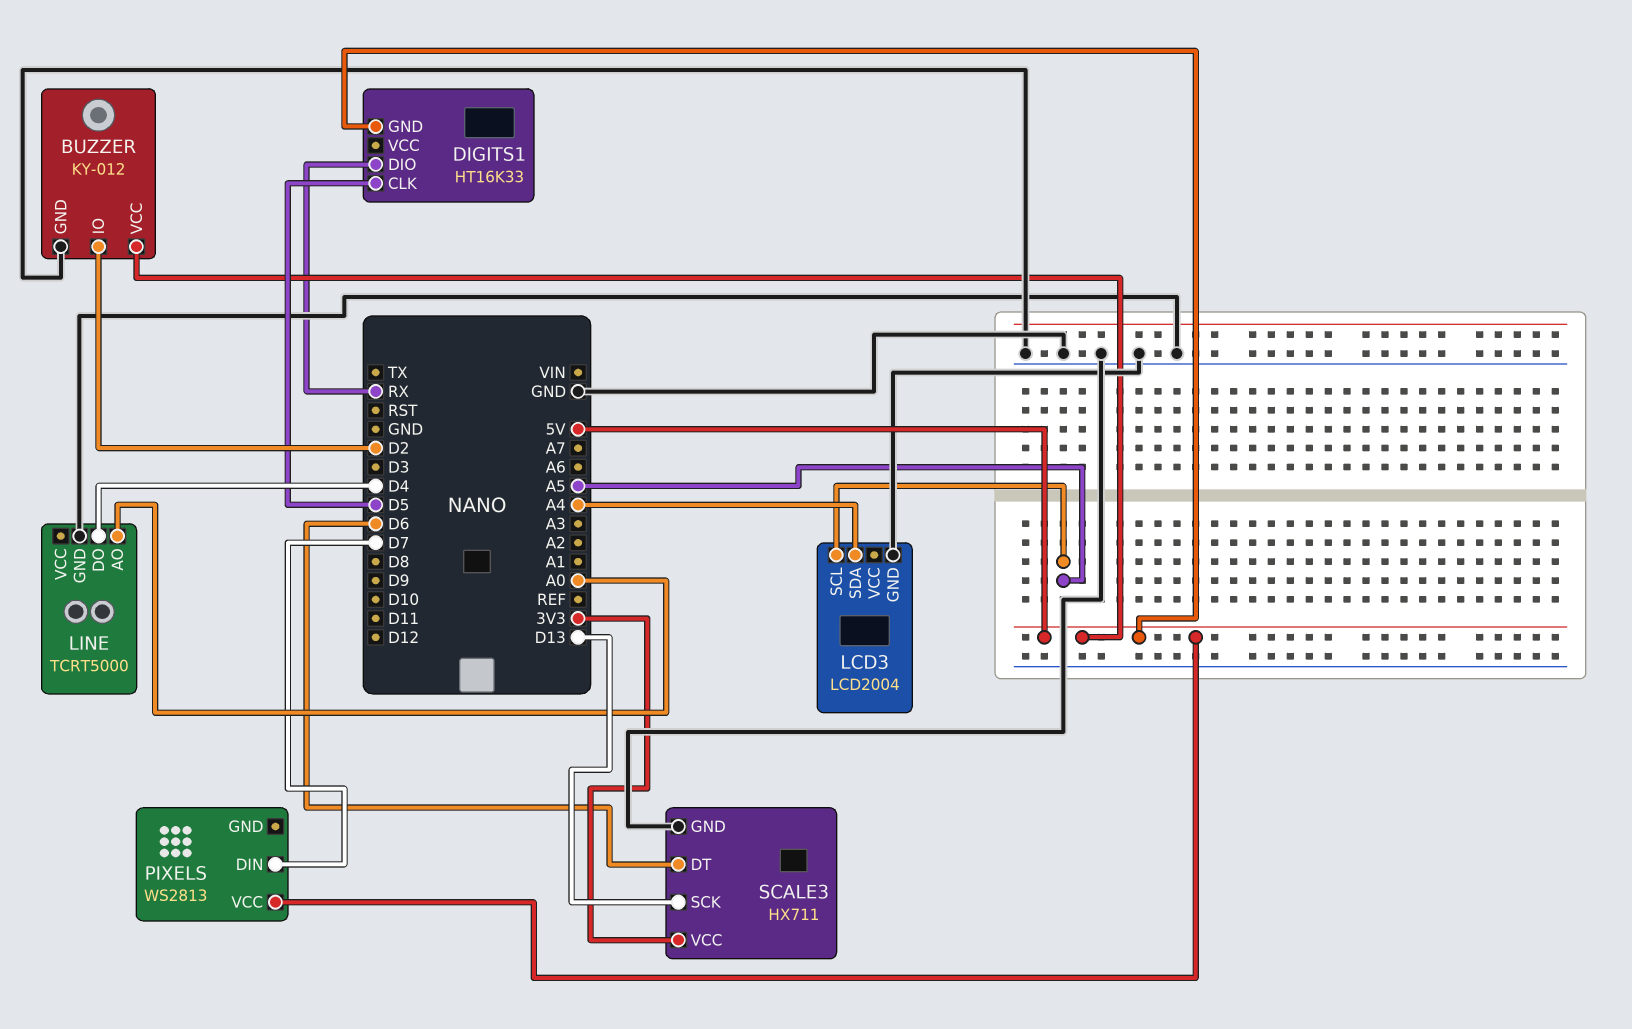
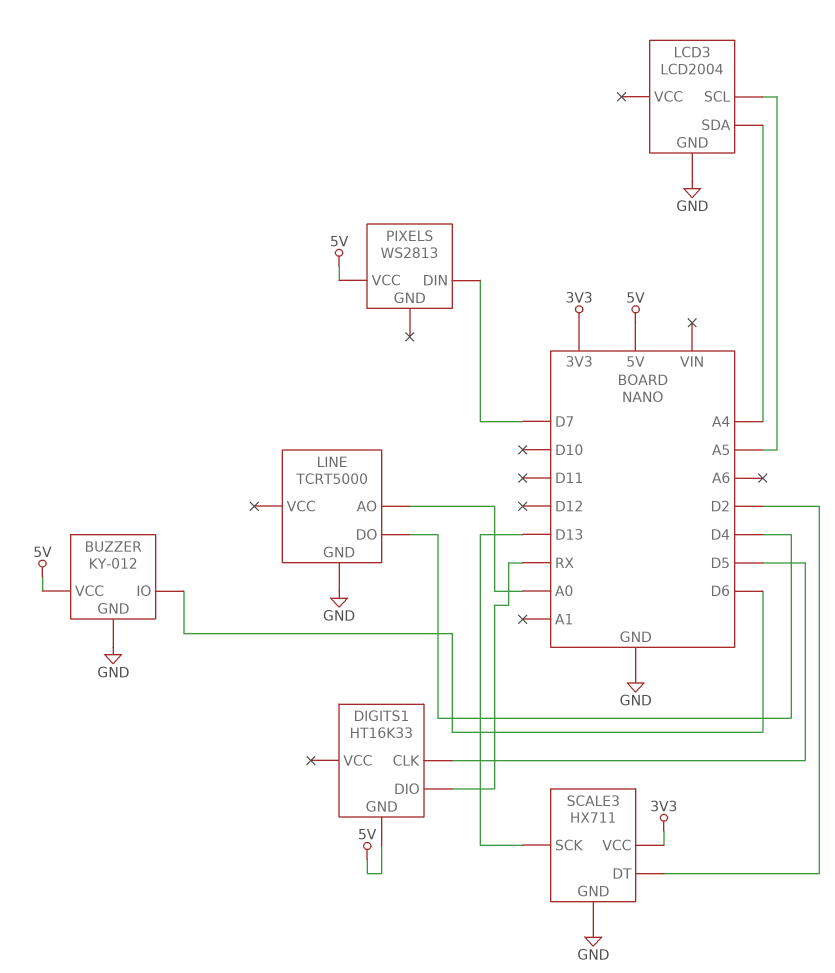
BUZZER pin IO: D2 -> D6
SCALE3 pin DT: D6 -> D2

